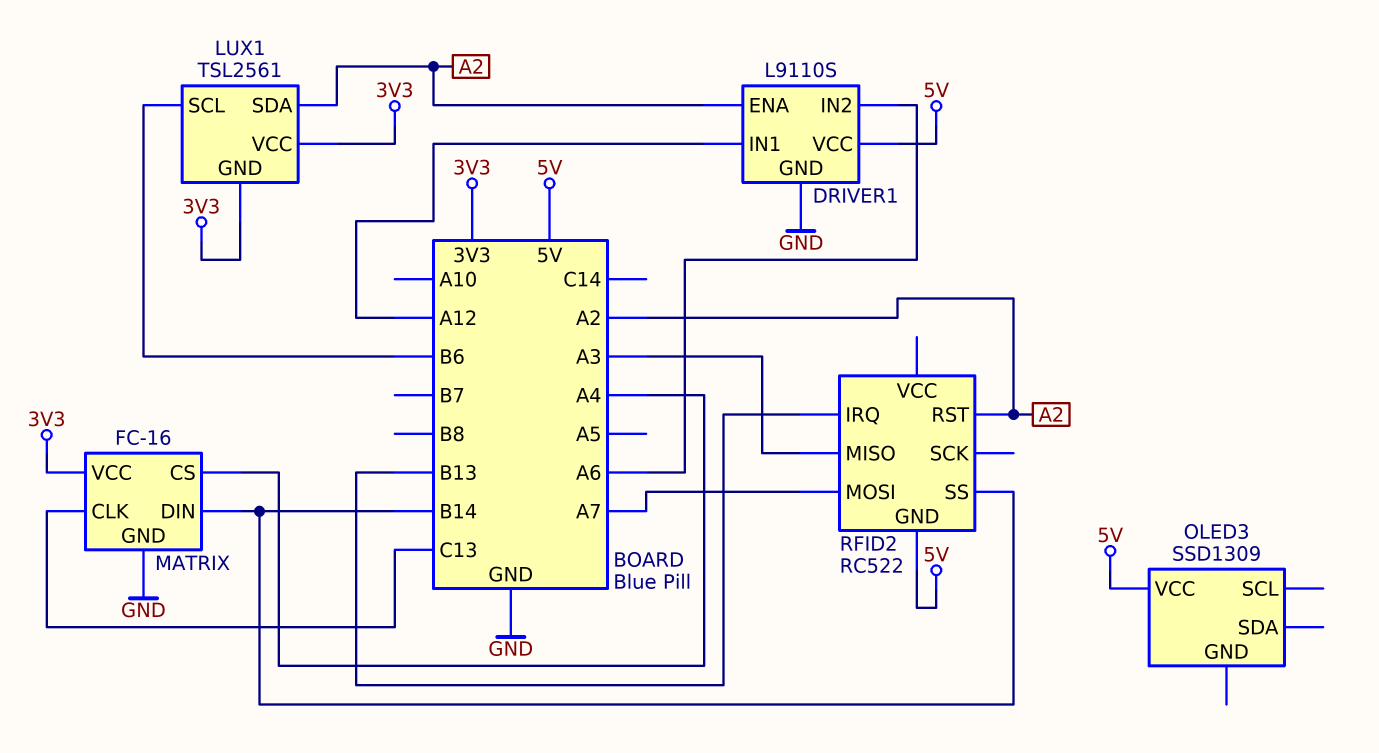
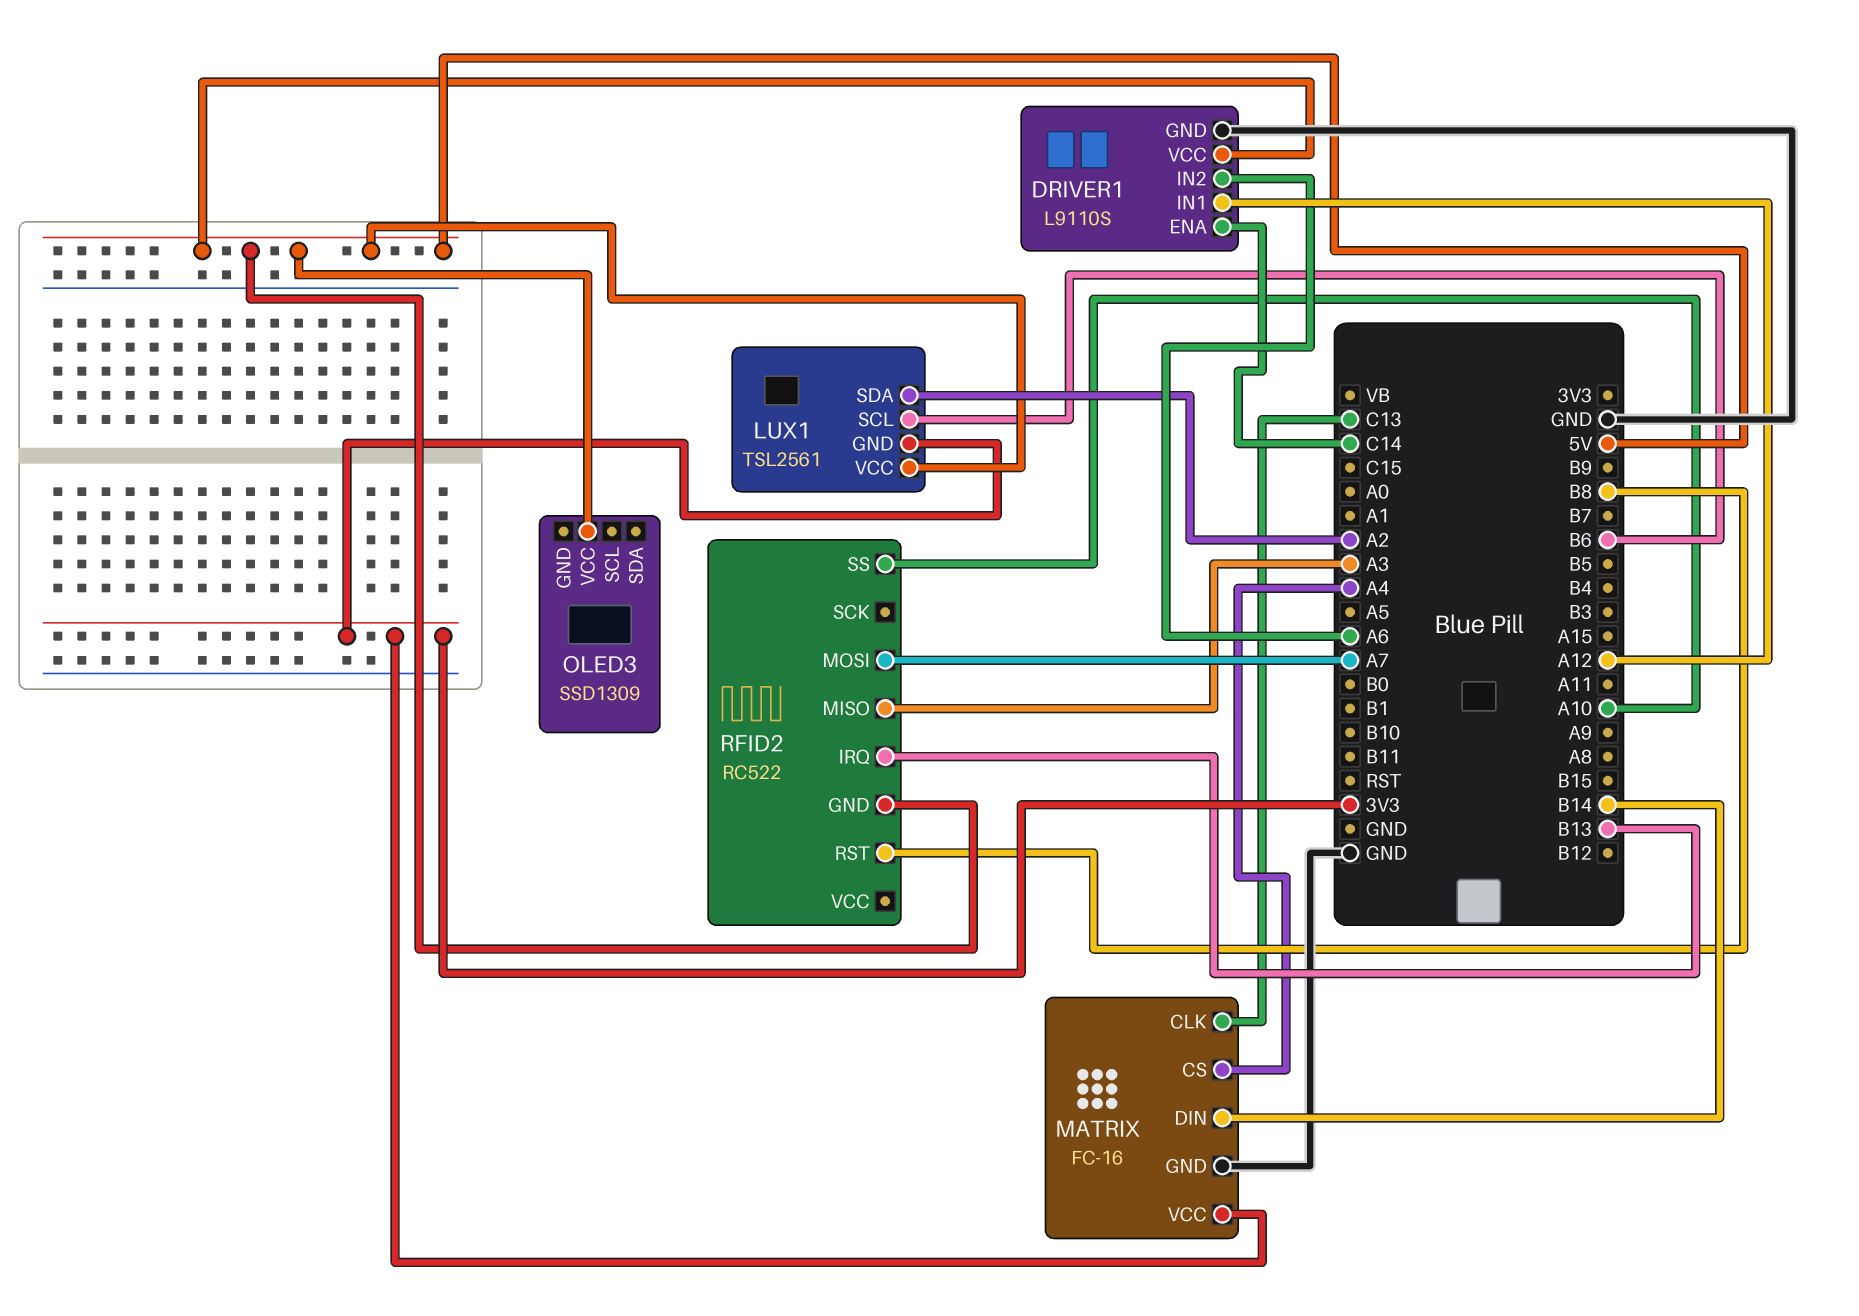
DRIVER1 pin ENA: A2 -> C14
LUX1 pin VCC: 3V3 -> 5V
RFID2 pin RST: A2 -> B8
RFID2 pin SS: B14 -> A10

